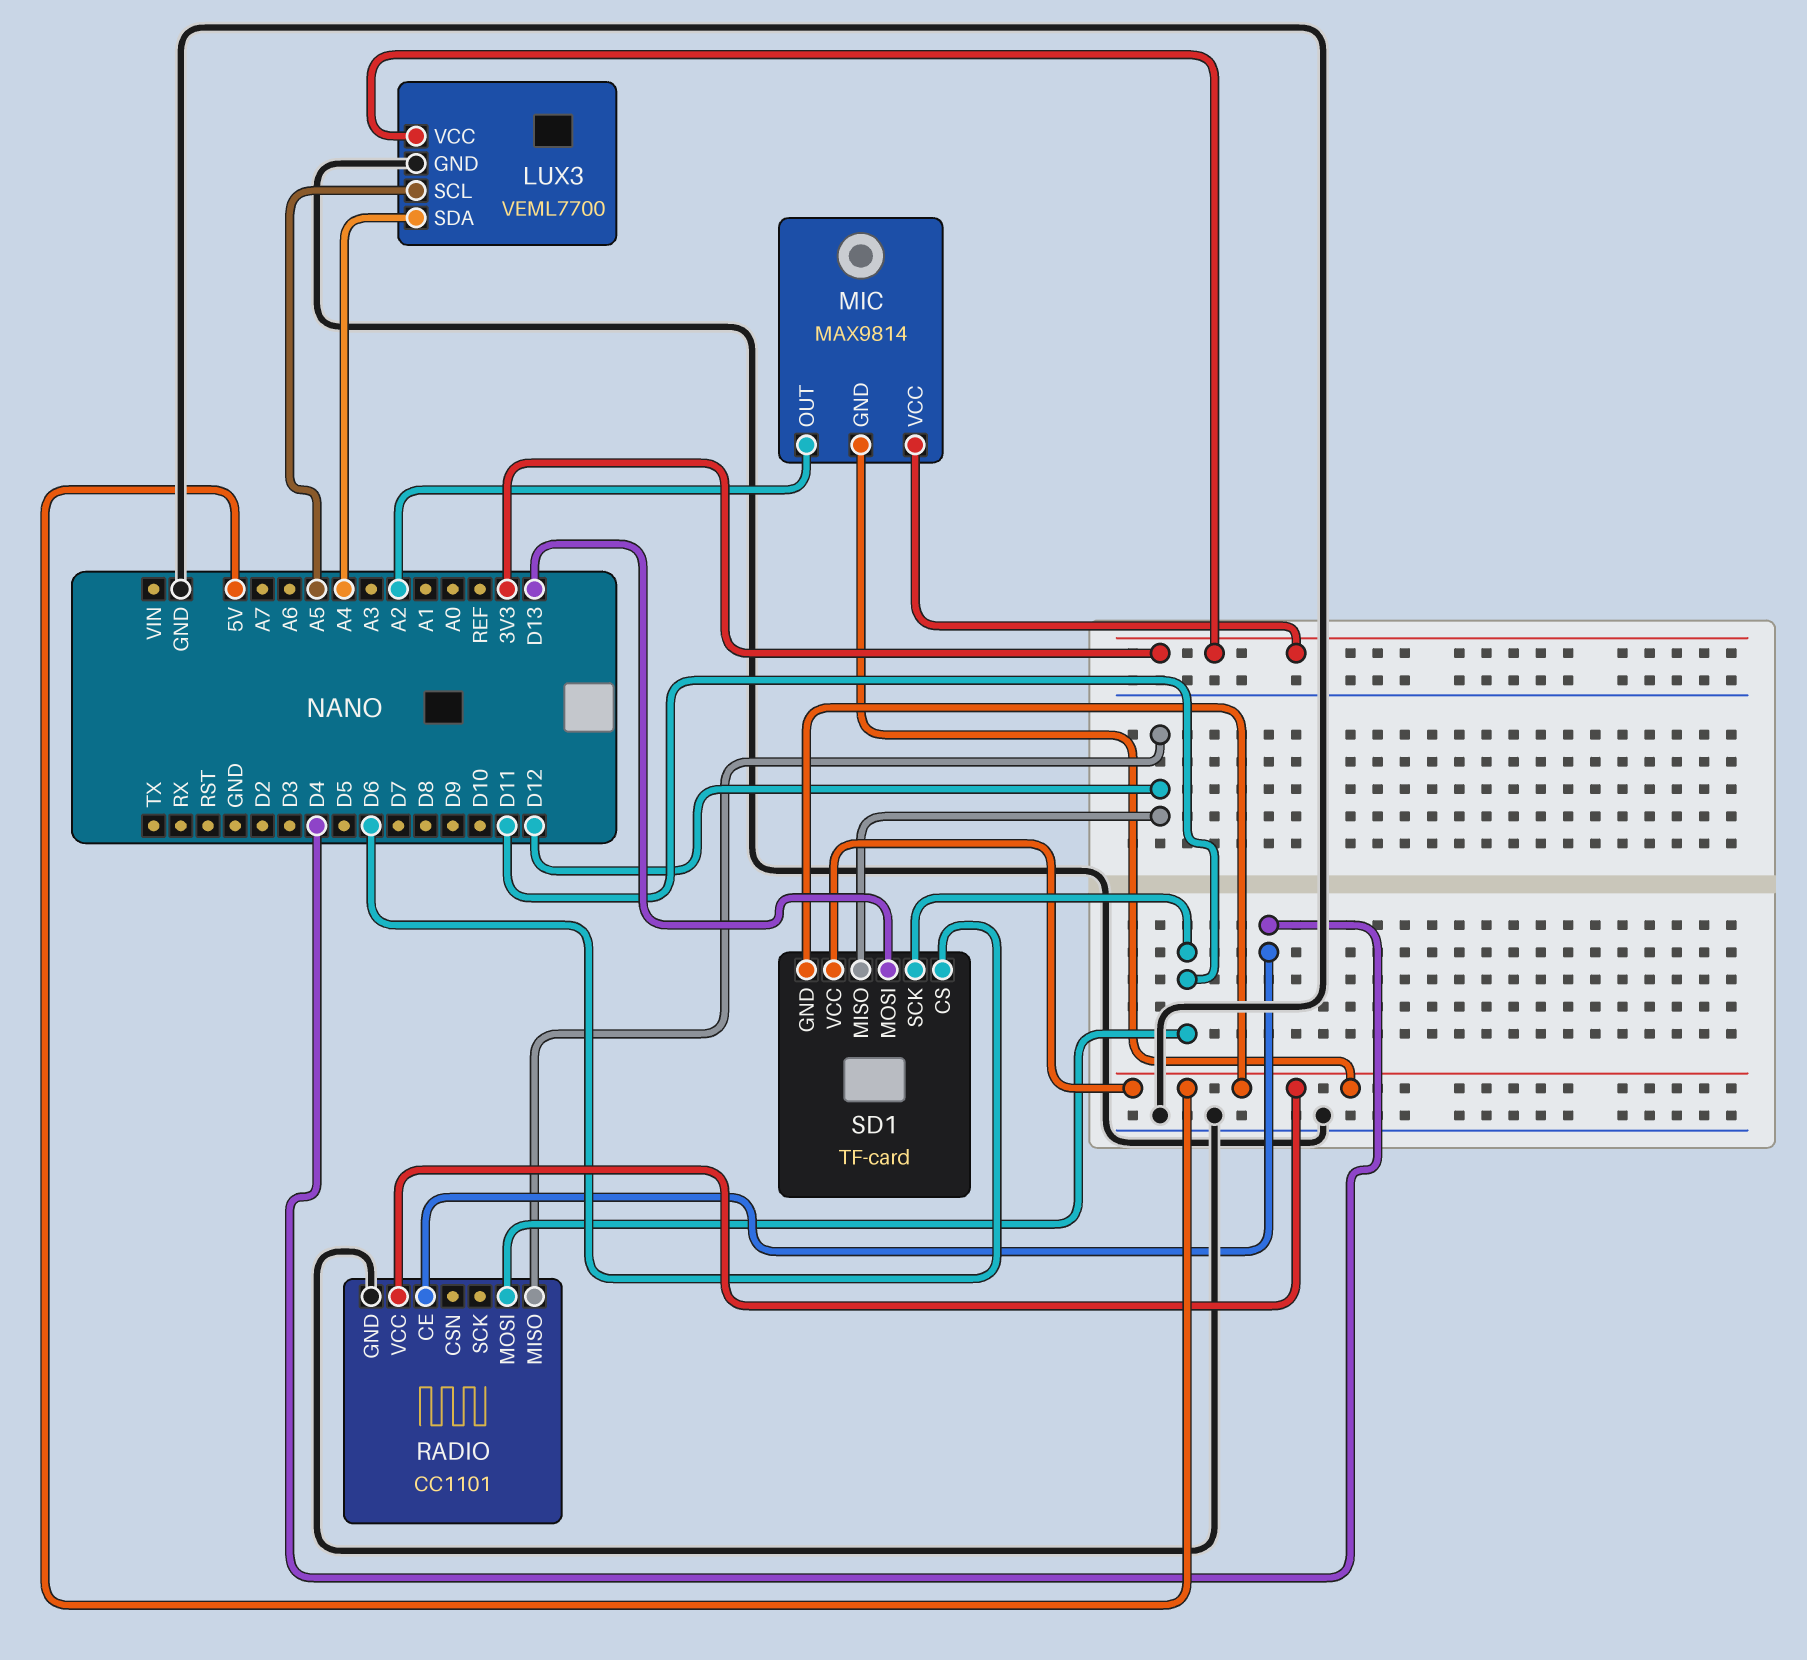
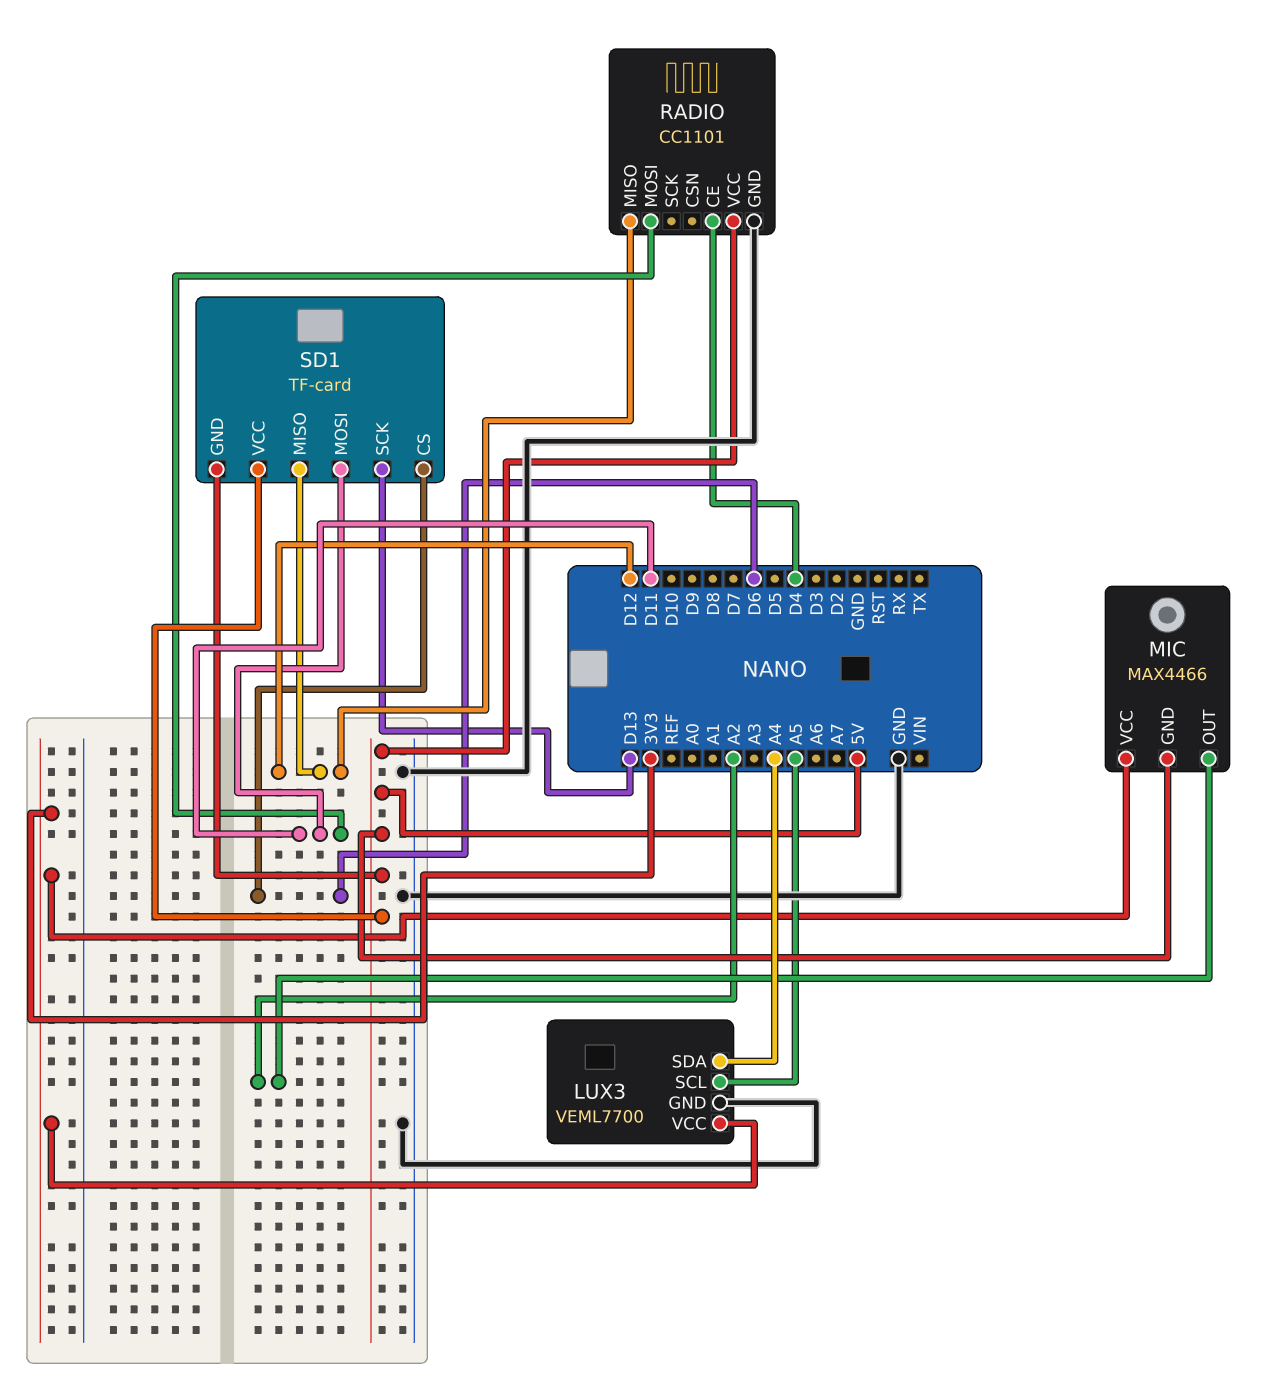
MIC: MAX9814 -> MAX4466
SD1 pin MOSI: D13 -> D11
SD1 pin SCK: D11 -> D13

